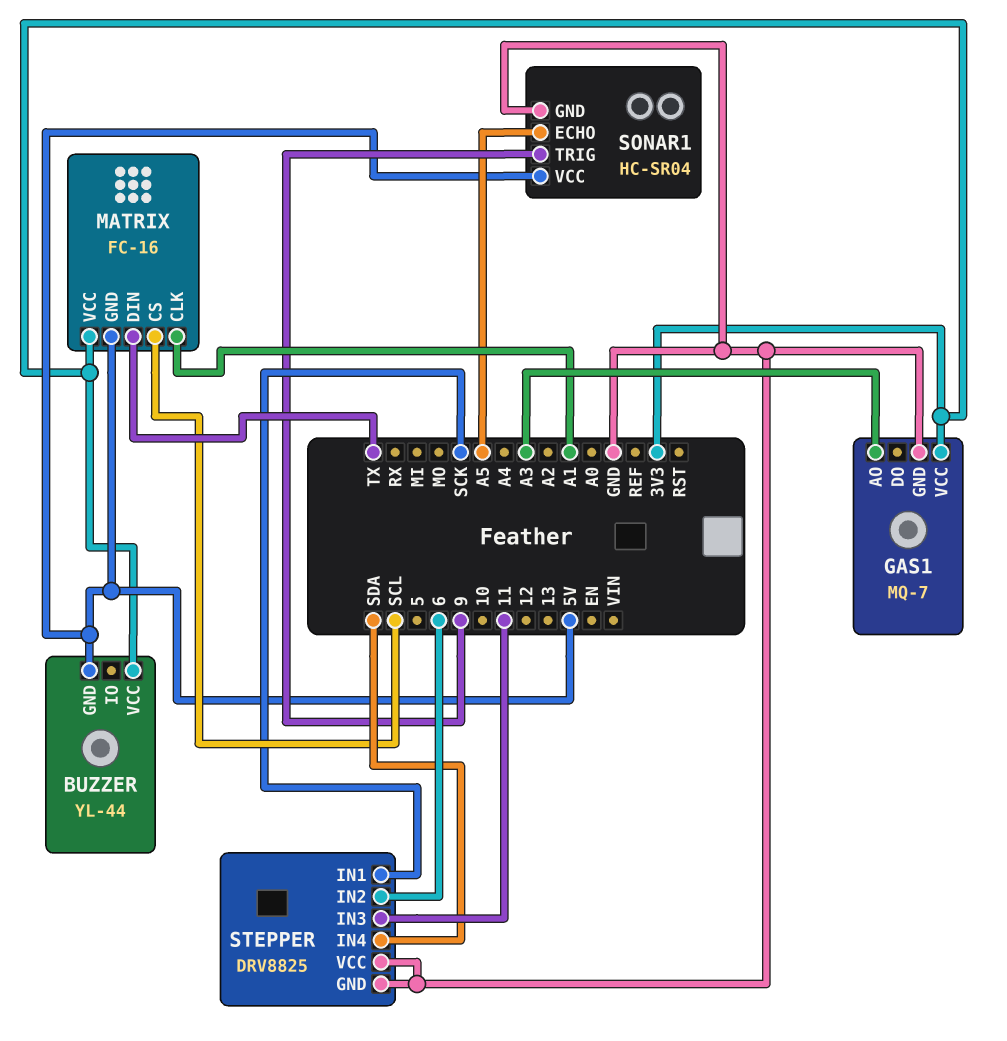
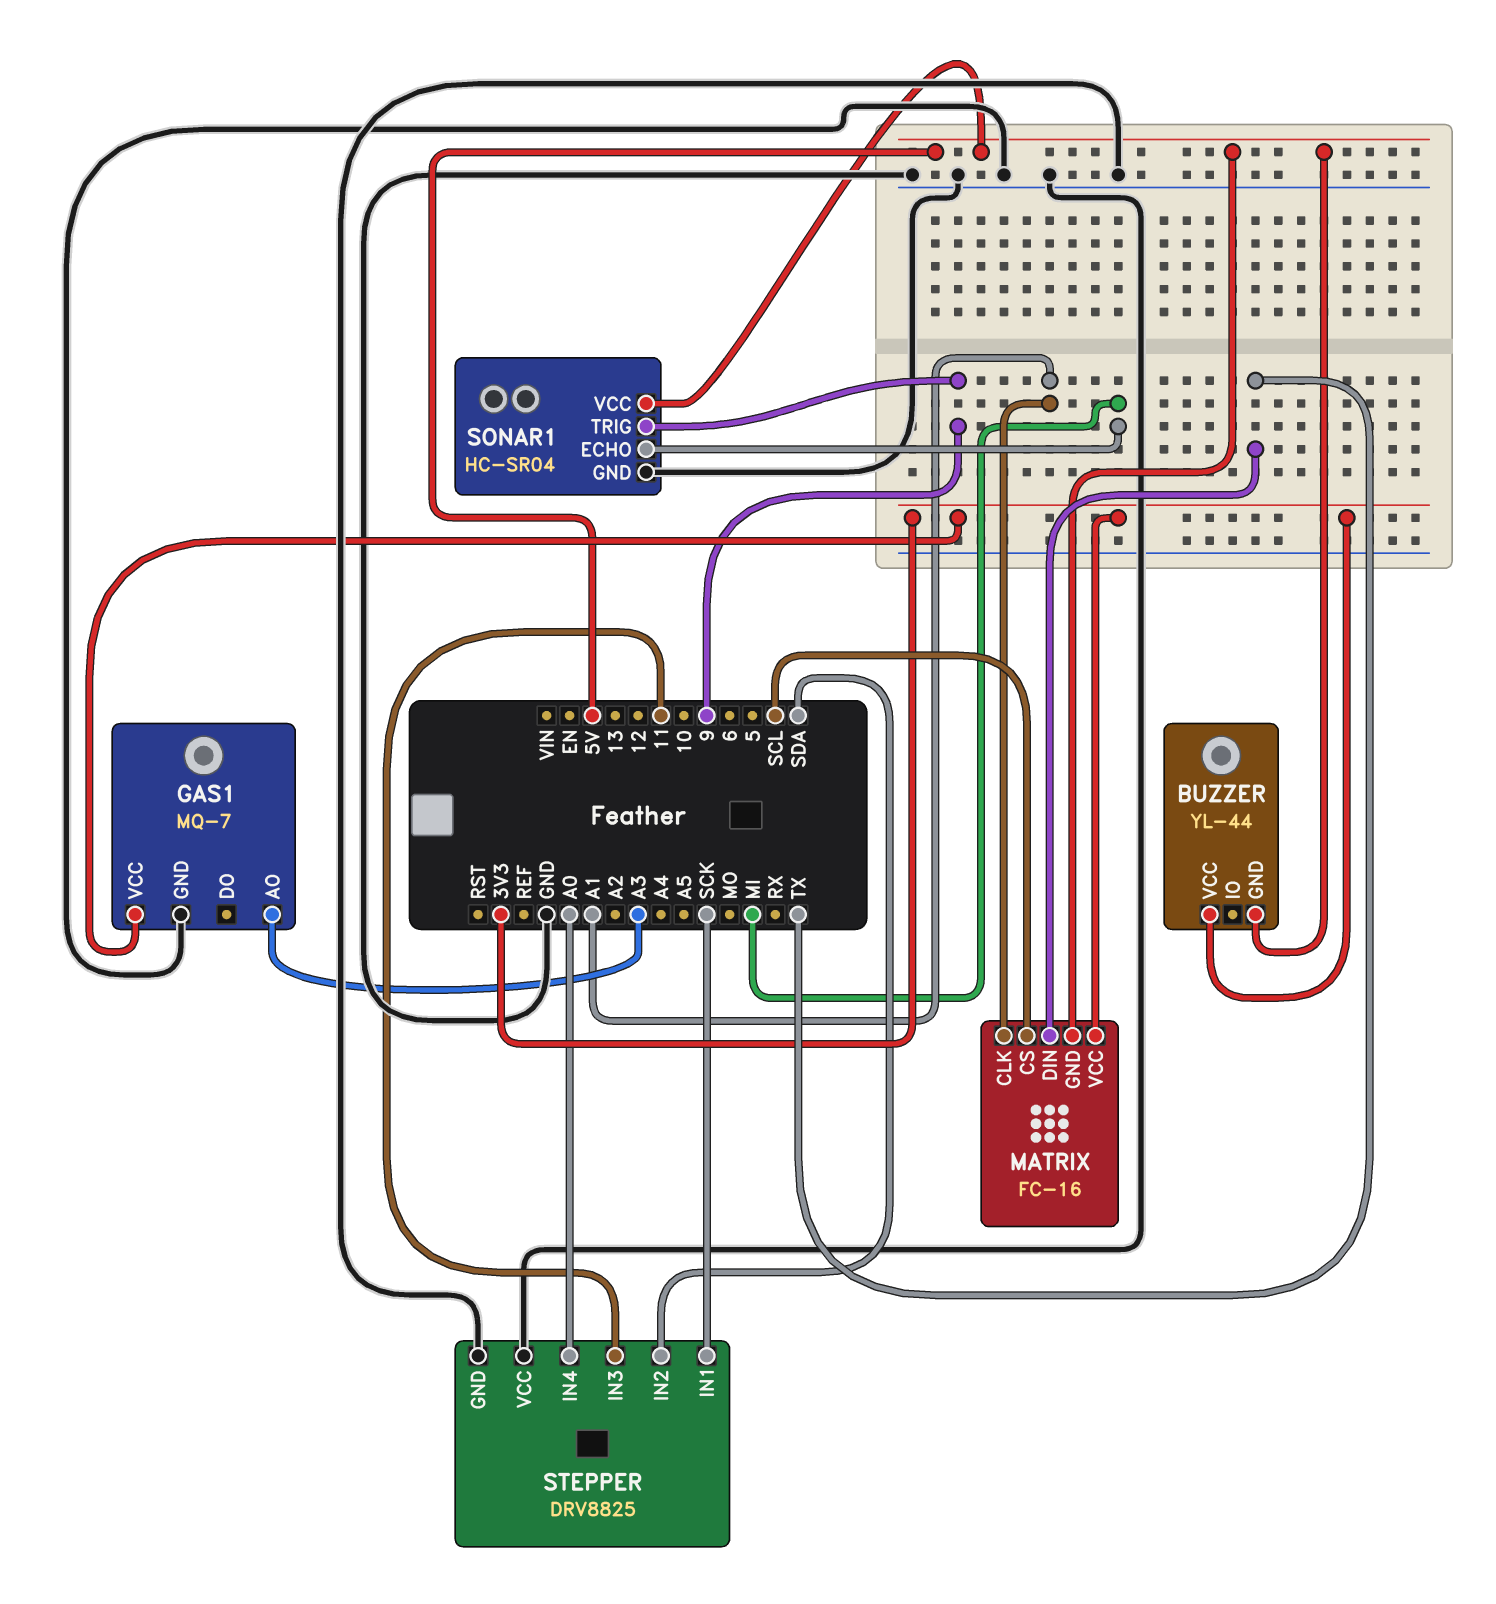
SONAR1 pin ECHO: A5 -> MI
STEPPER pin IN2: 6 -> SDA
STEPPER pin IN4: SDA -> A0

